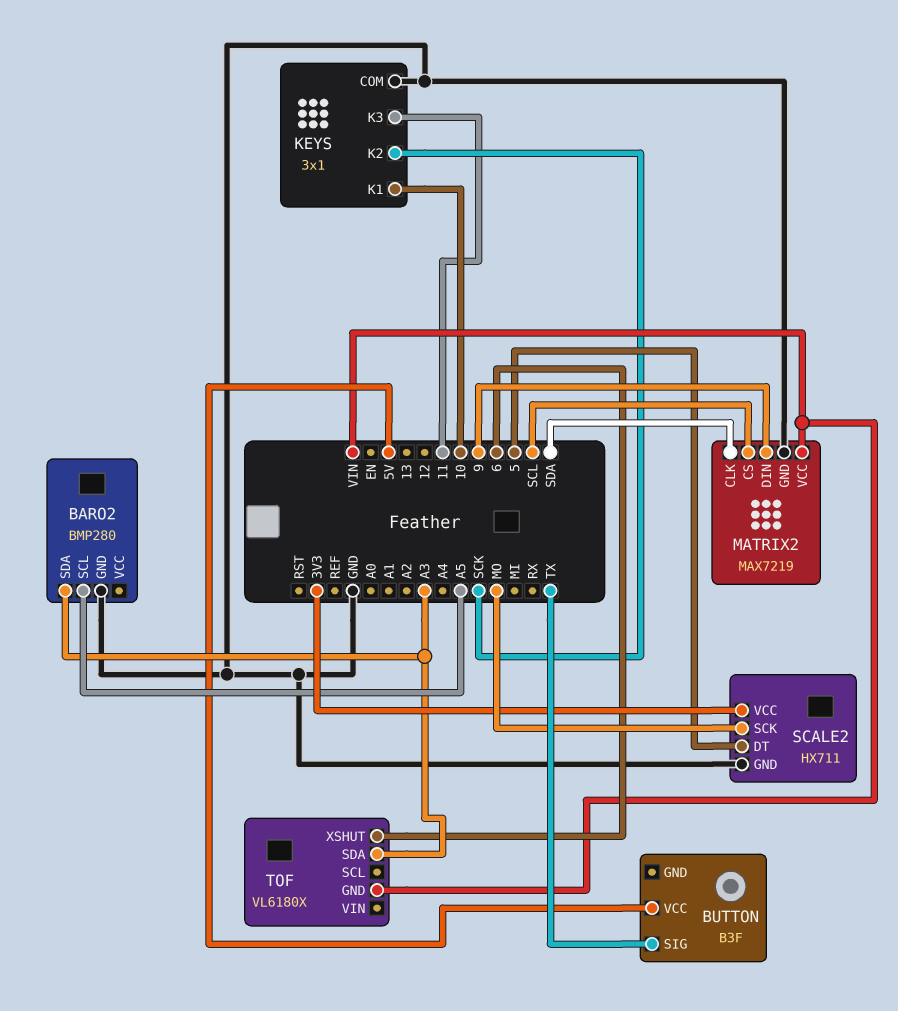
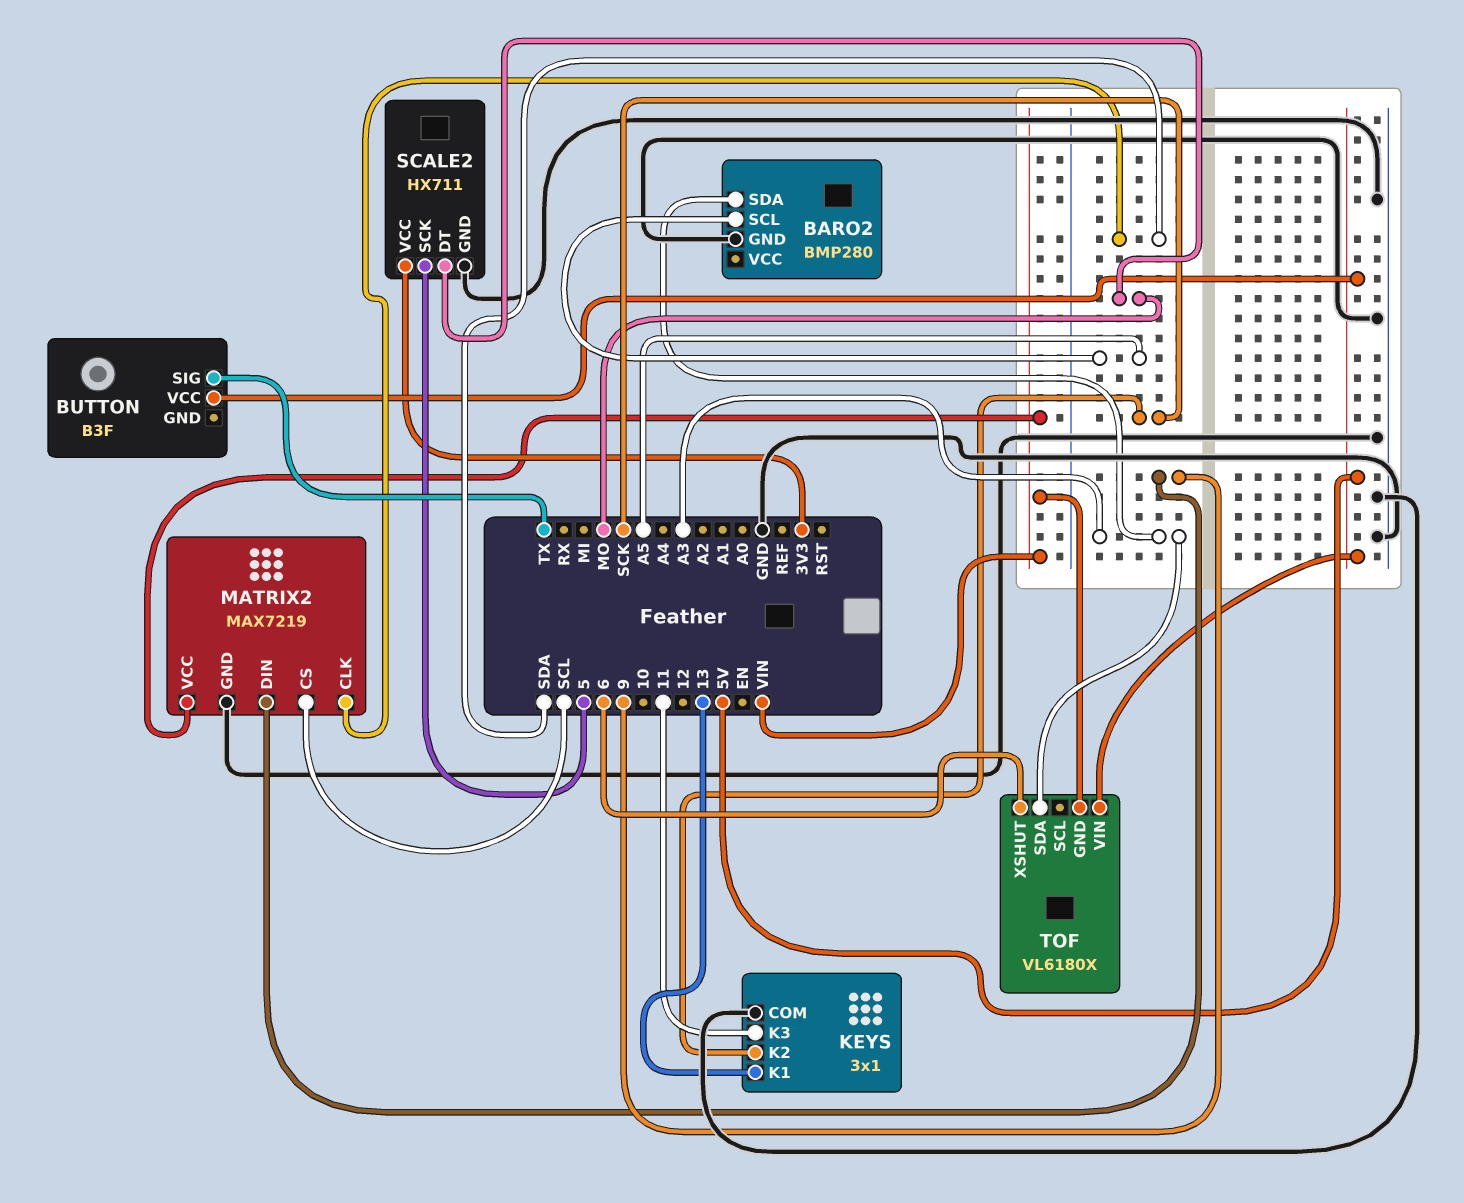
KEYS pin K1: 10 -> 13
SCALE2 pin DT: 5 -> MO
SCALE2 pin SCK: MO -> 5
TOF pin VIN: none -> 5V

